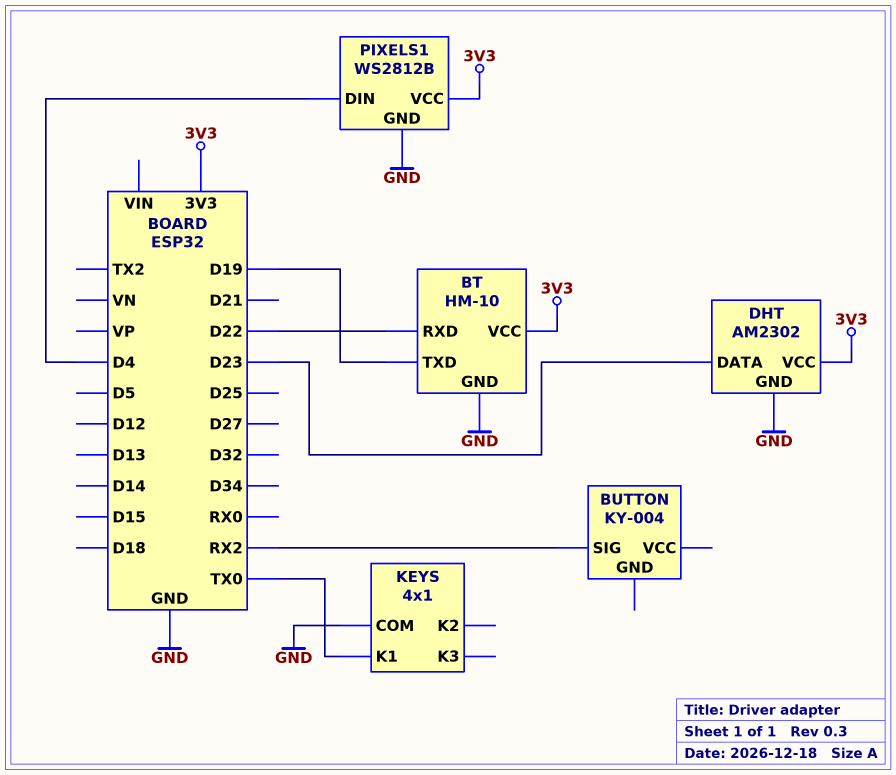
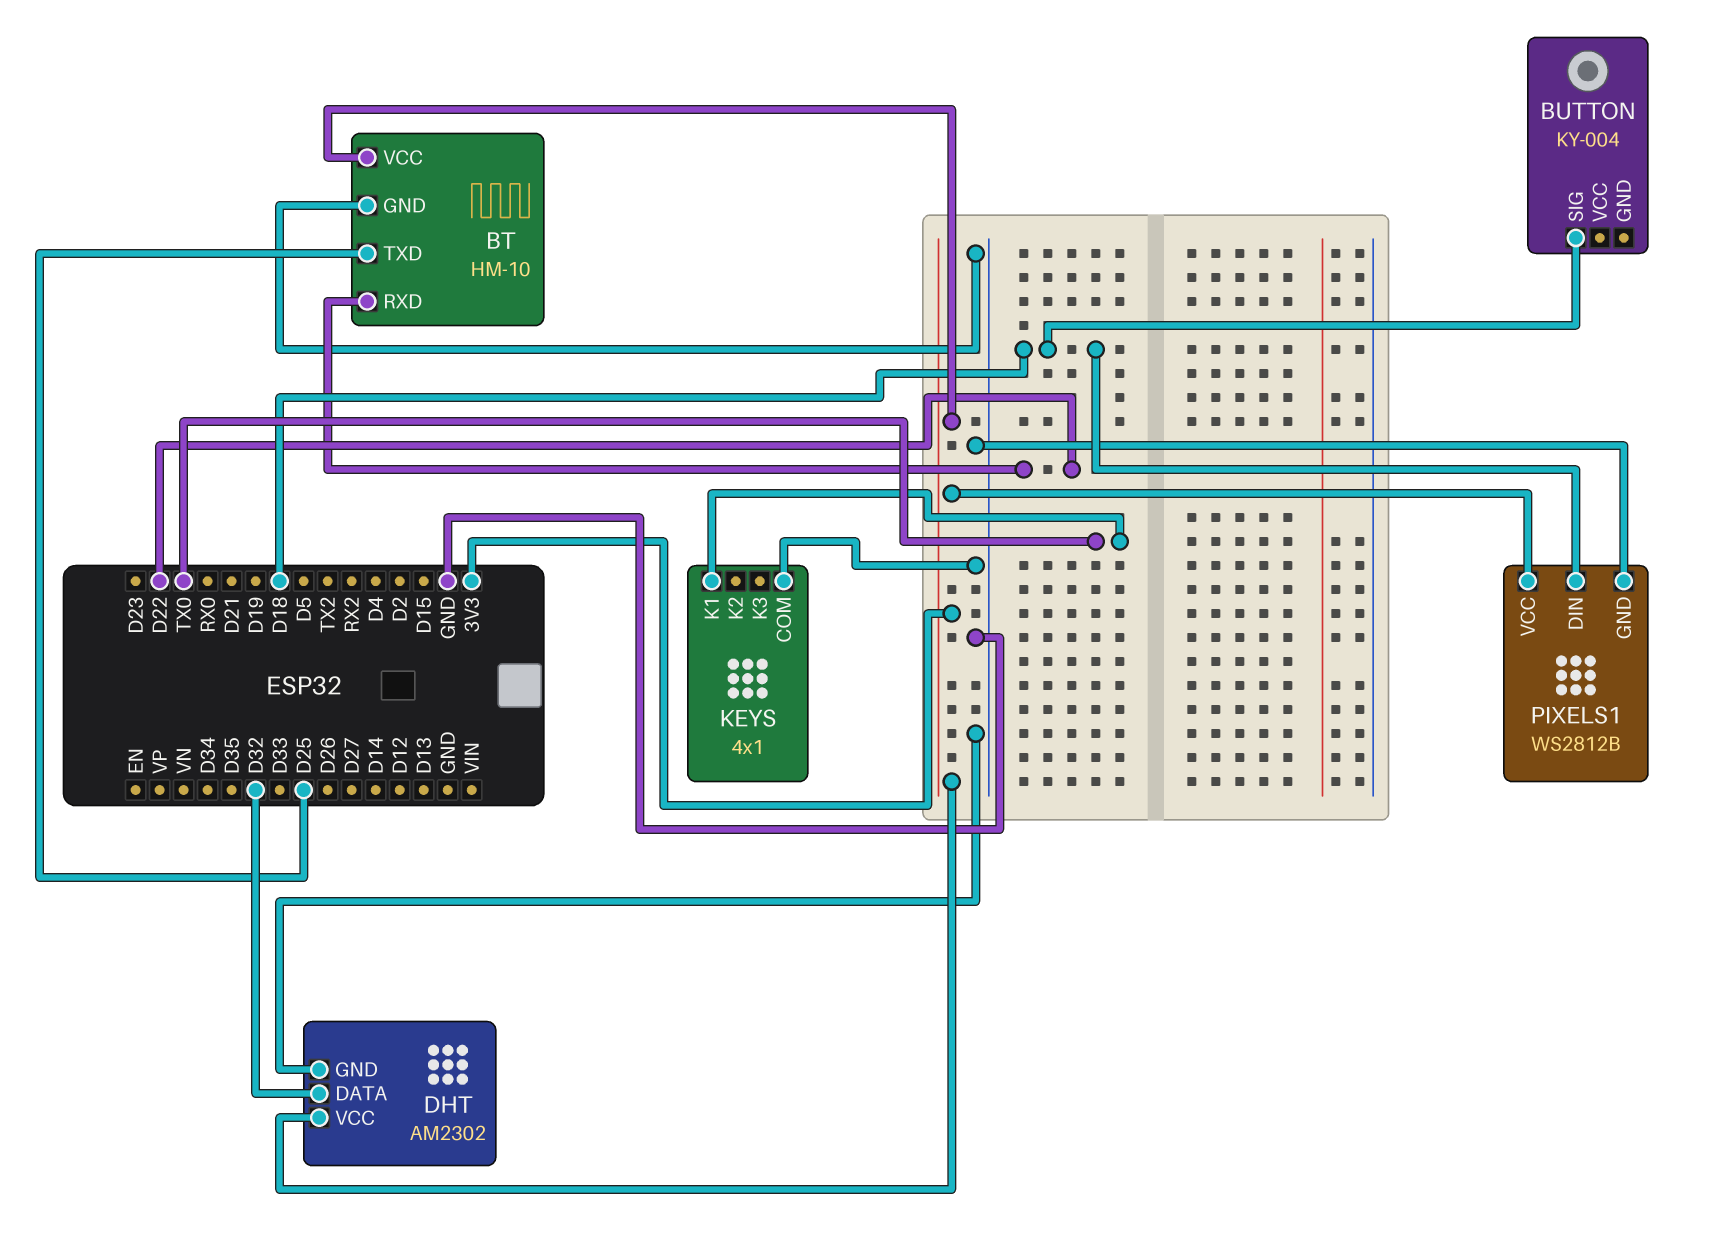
BT pin TXD: D19 -> D25
BUTTON pin SIG: RX2 -> D18
DHT pin DATA: D23 -> D32
PIXELS1 pin DIN: D4 -> D18

